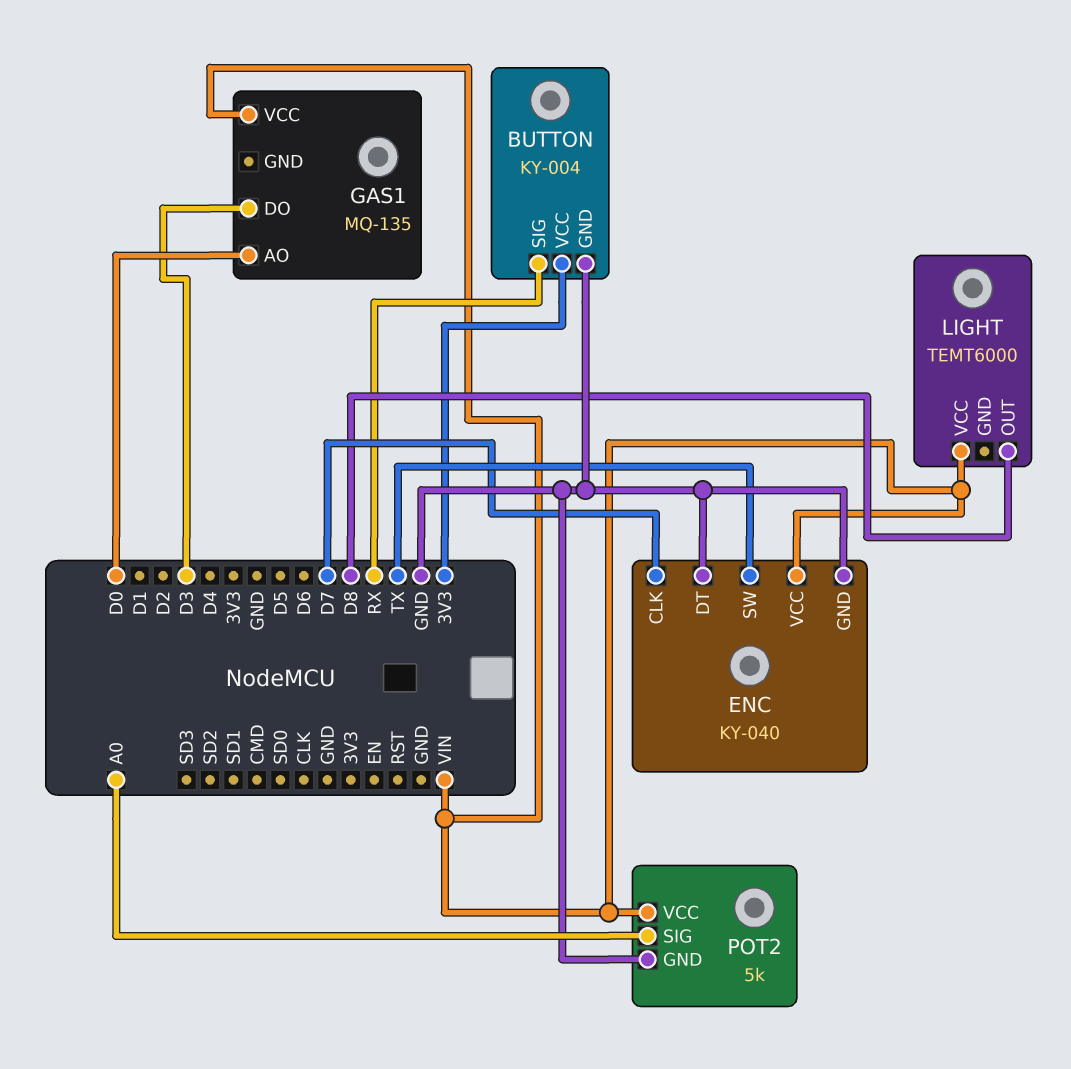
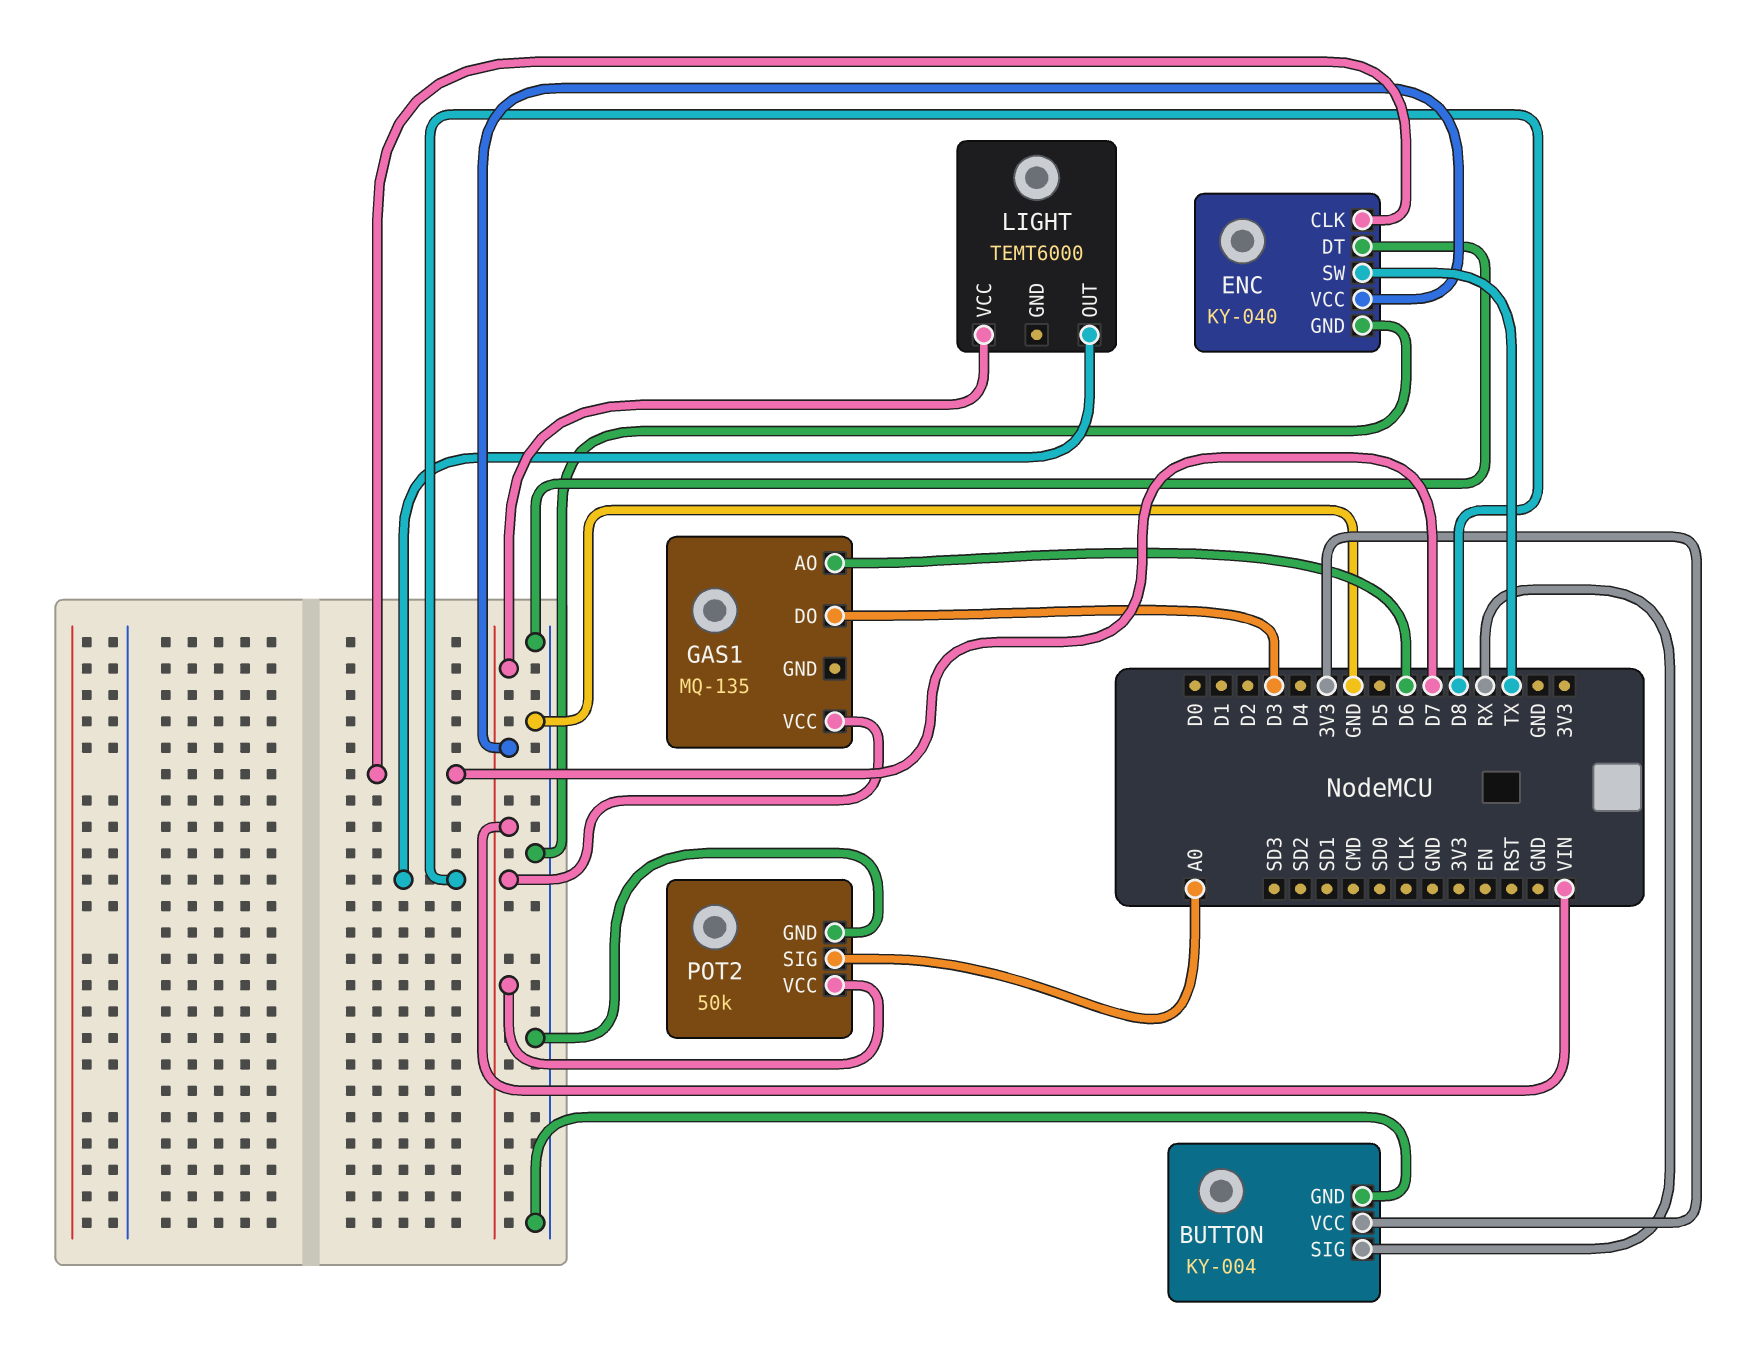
GAS1 pin AO: D0 -> D6
POT2: 5k -> 50k

